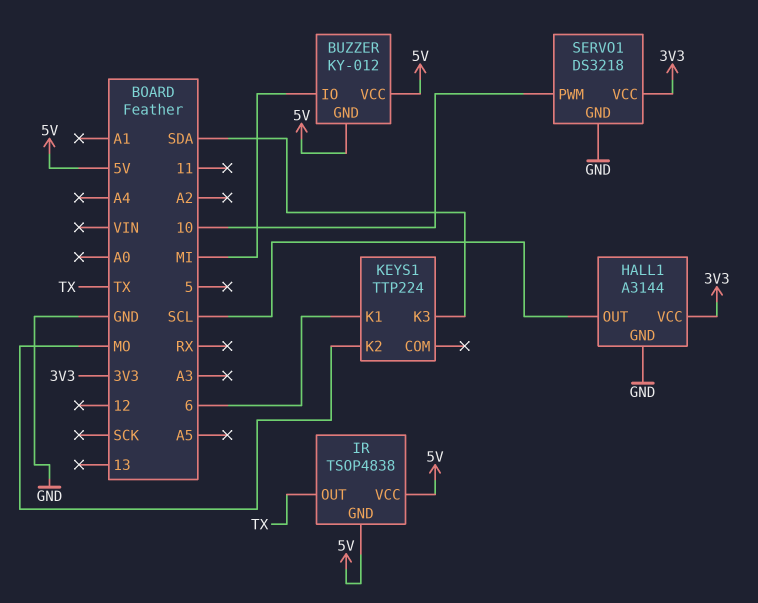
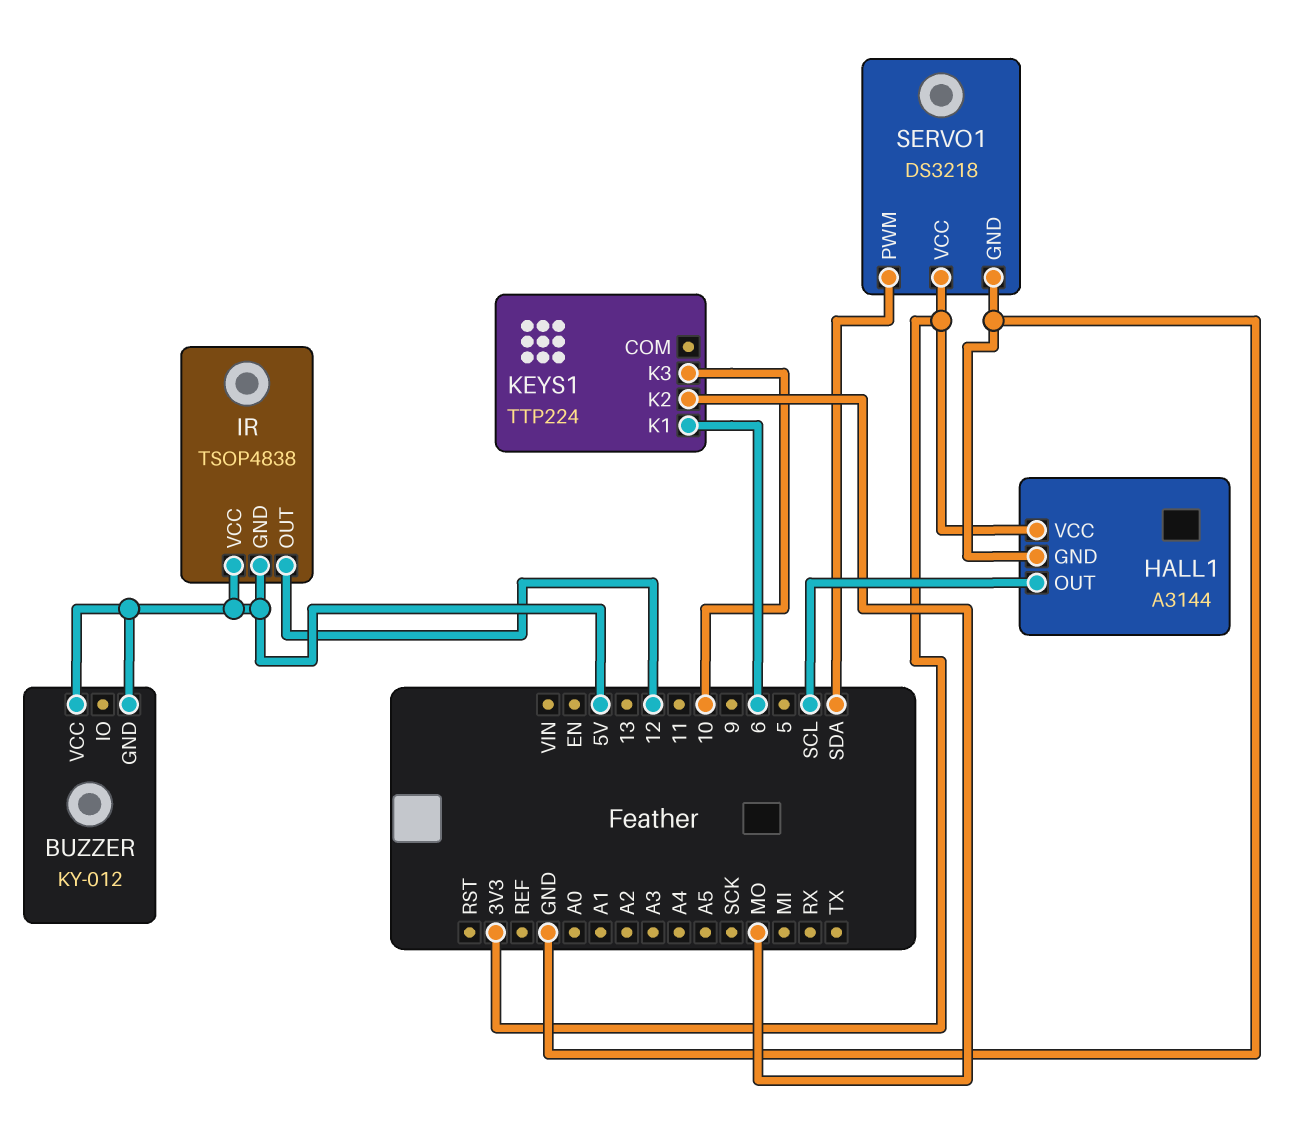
BUZZER pin IO: MI -> none
IR pin OUT: TX -> 12
KEYS1 pin K3: SDA -> 10
SERVO1 pin PWM: 10 -> SDA

